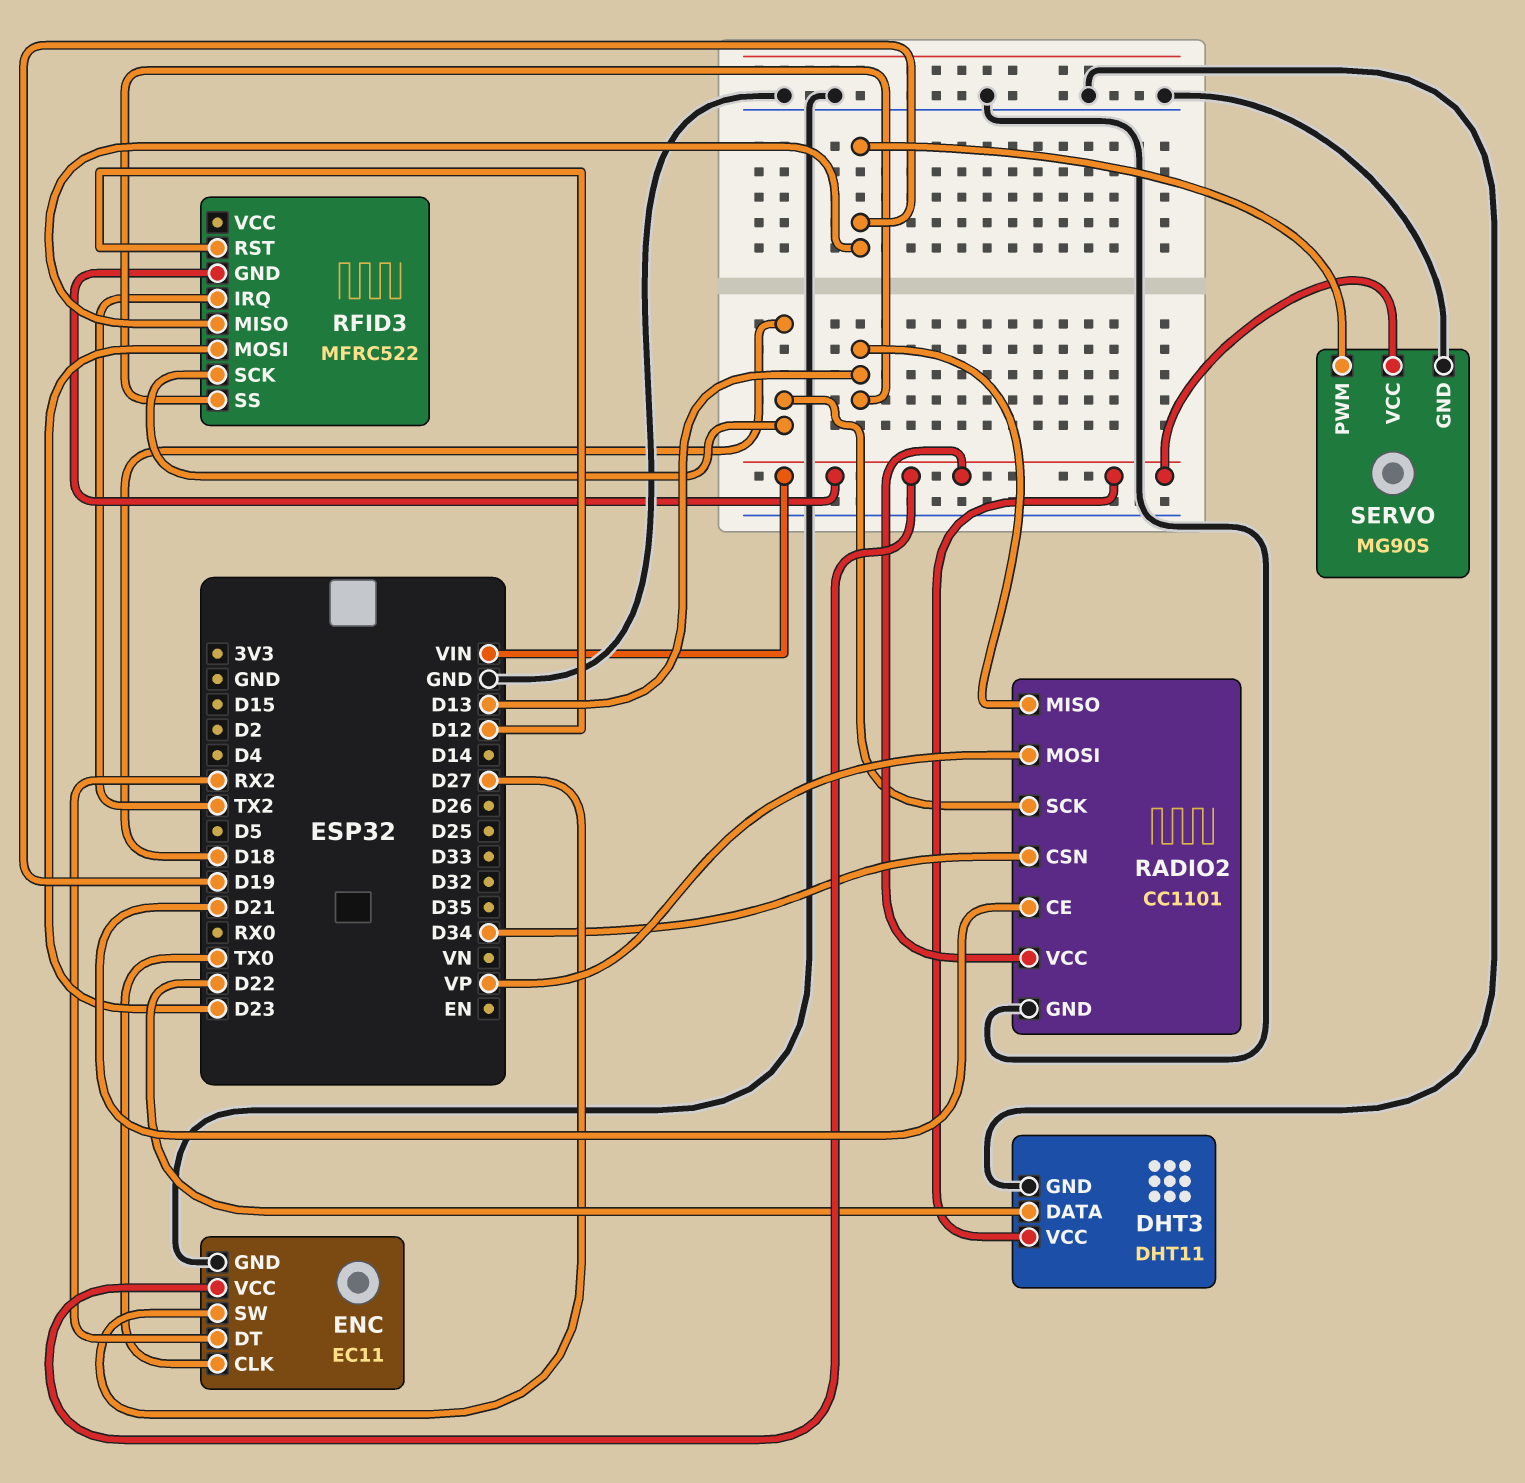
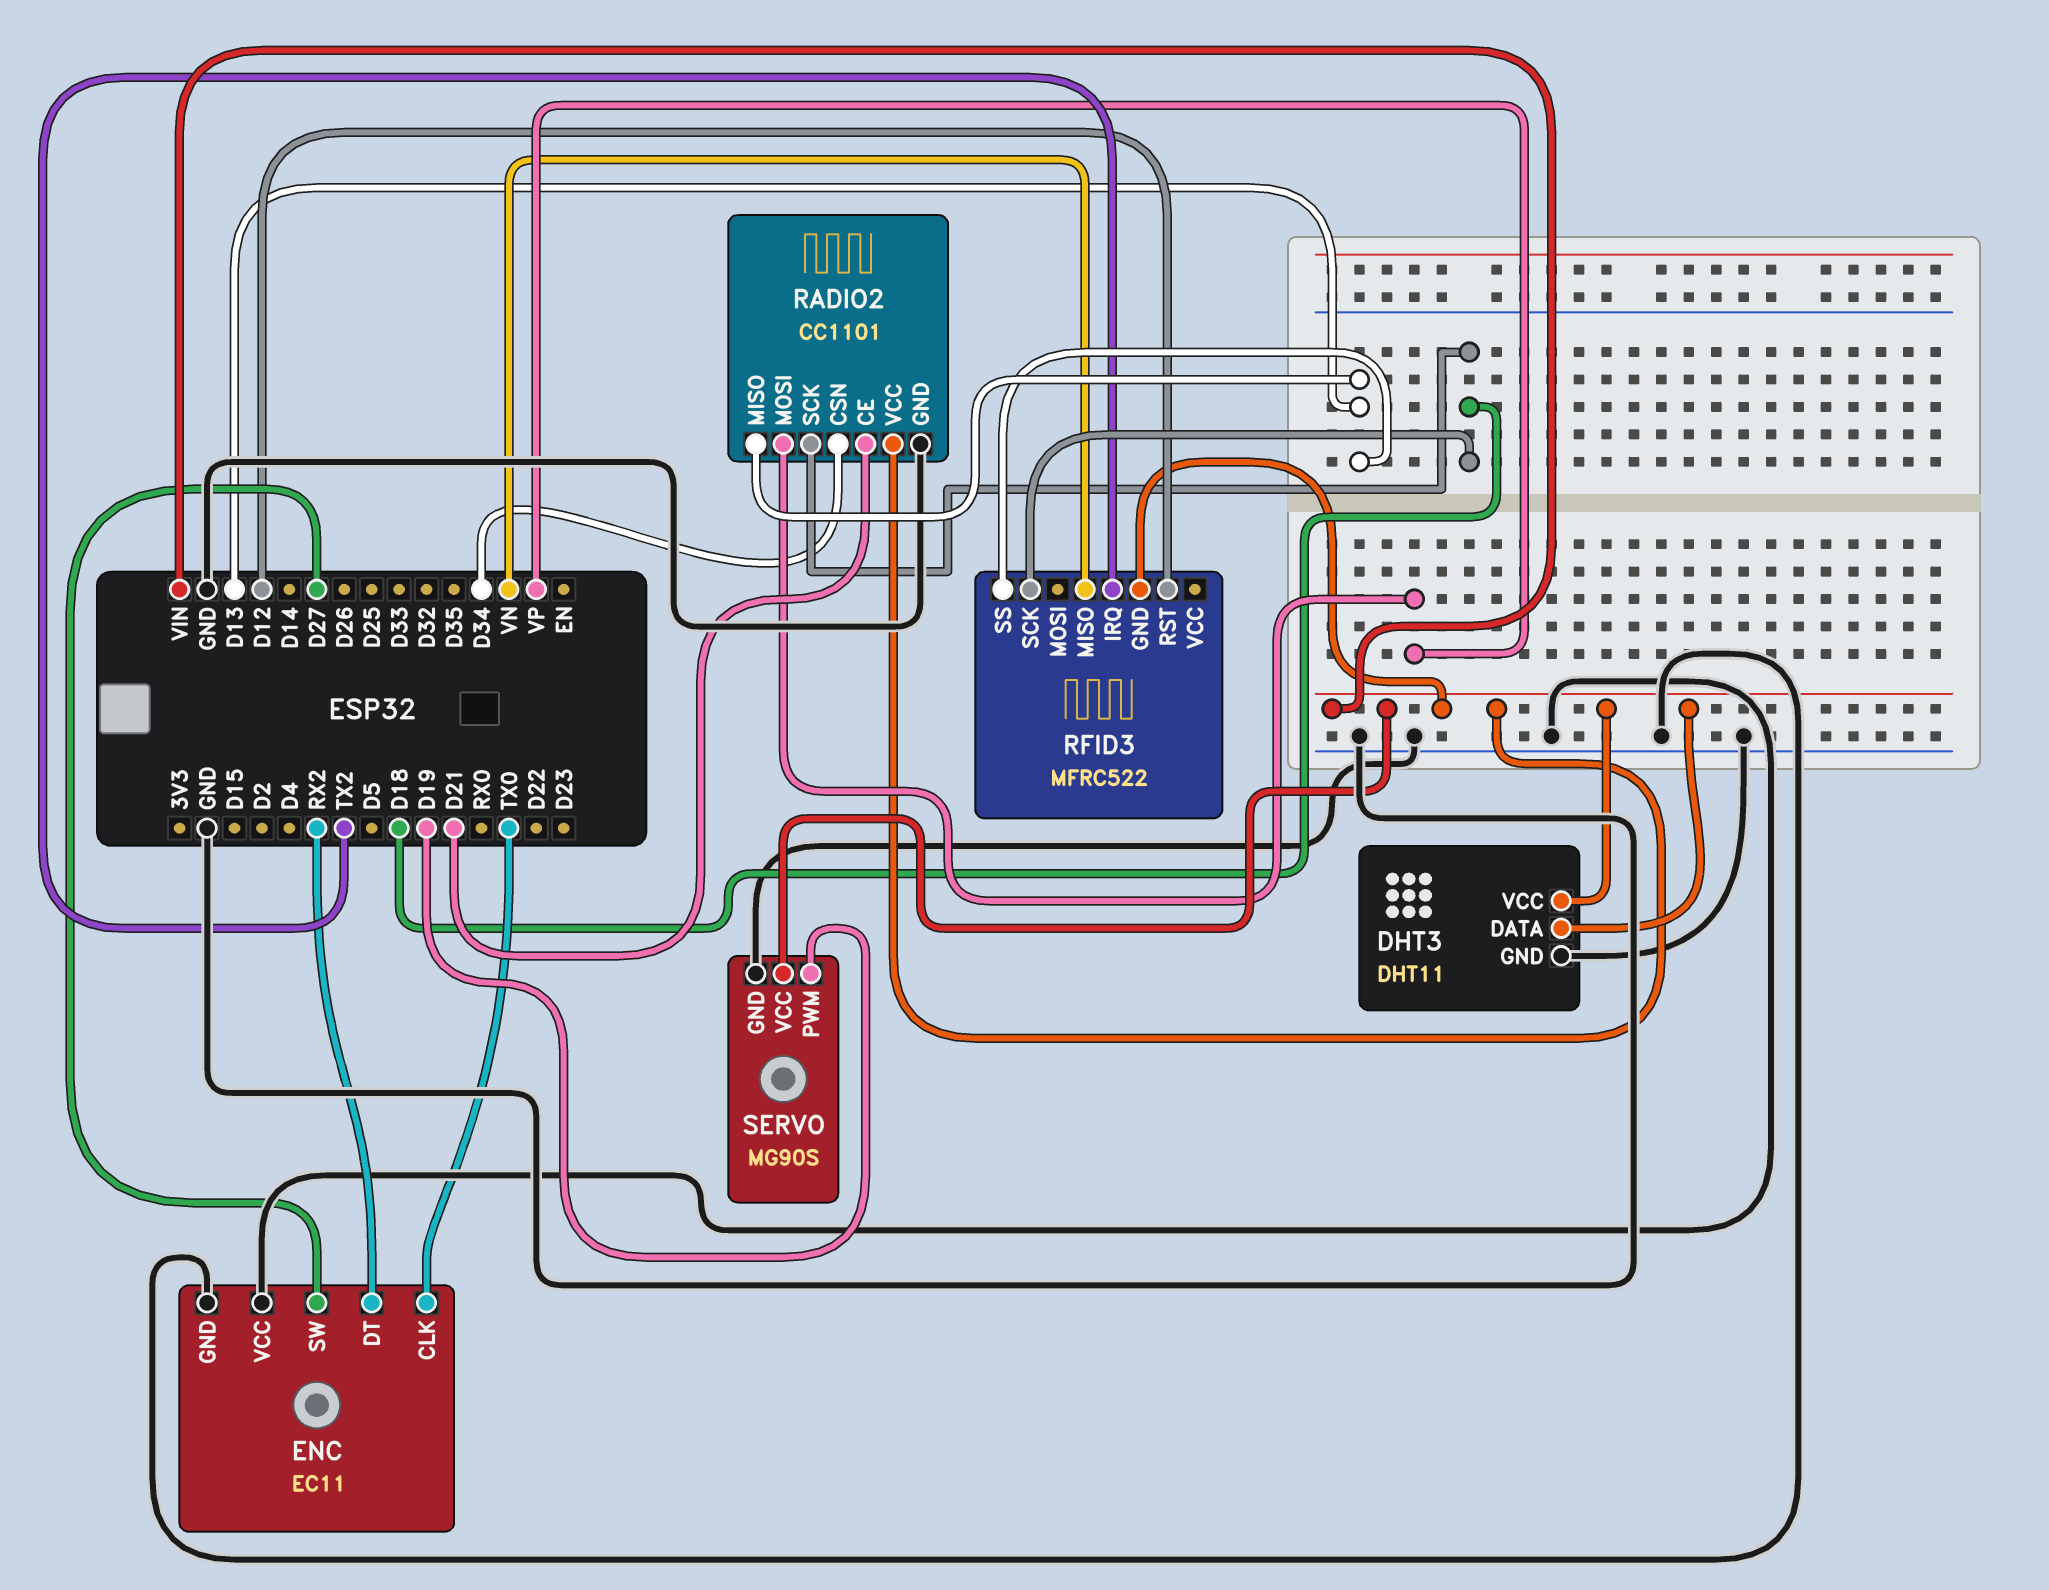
DHT3 pin DATA: D22 -> VIN
ENC pin VCC: VIN -> GND
RFID3 pin MISO: D19 -> VN
RFID3 pin MOSI: D23 -> none

